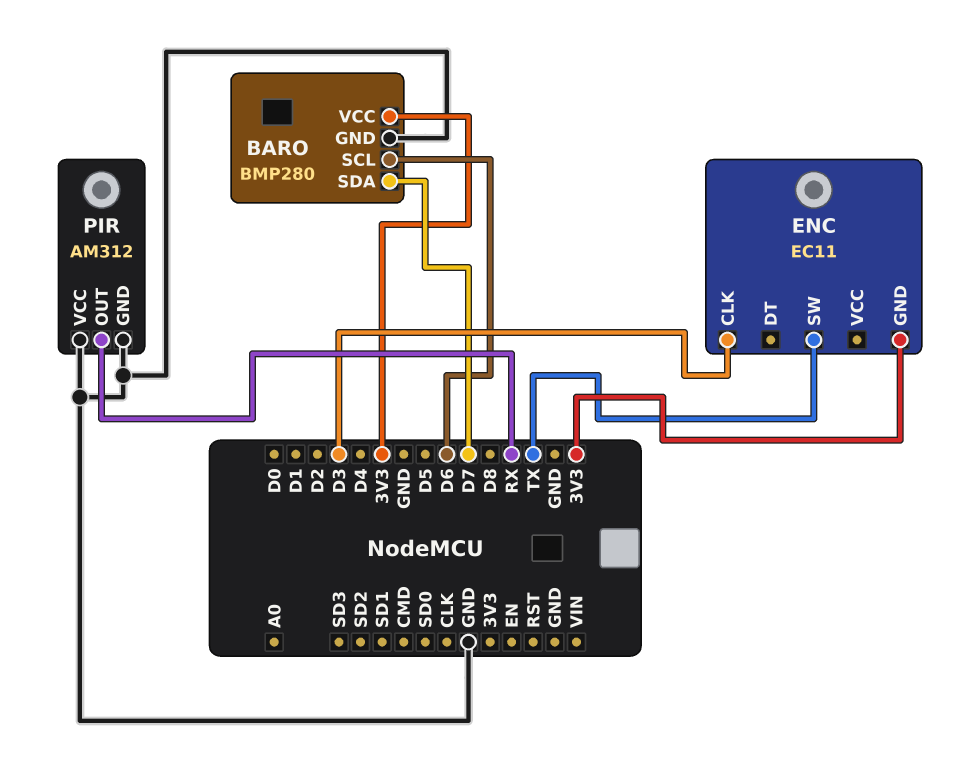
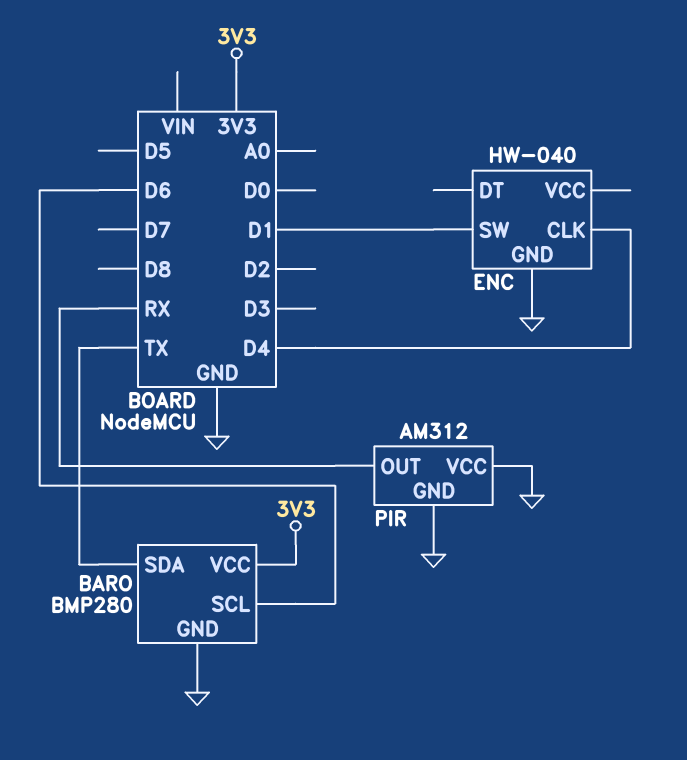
BARO pin SDA: D7 -> TX
ENC: EC11 -> HW-040
ENC pin CLK: D3 -> D4
ENC pin GND: 3V3 -> GND
ENC pin SW: TX -> D1

